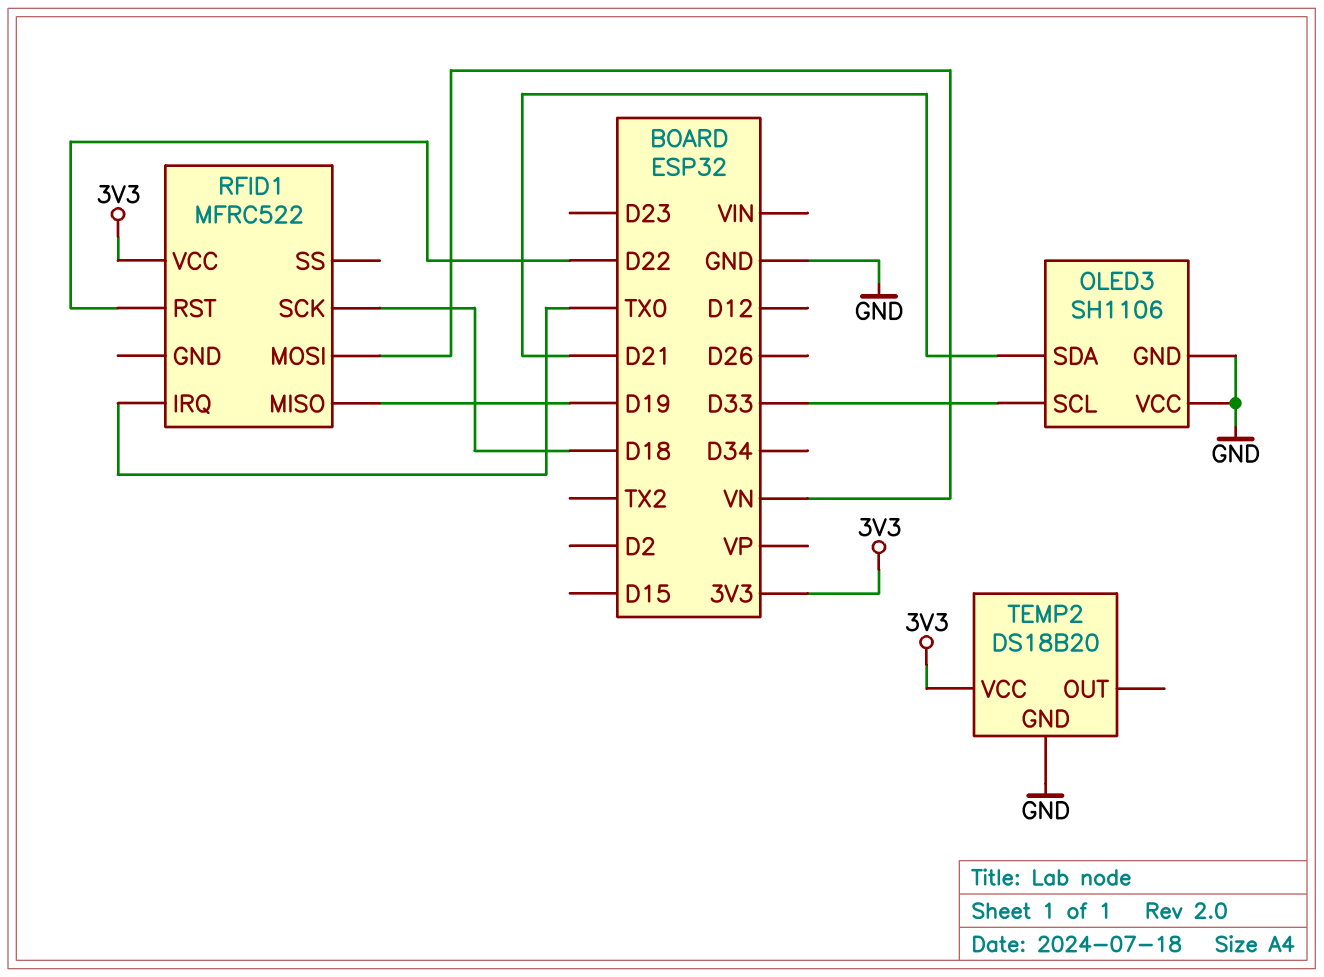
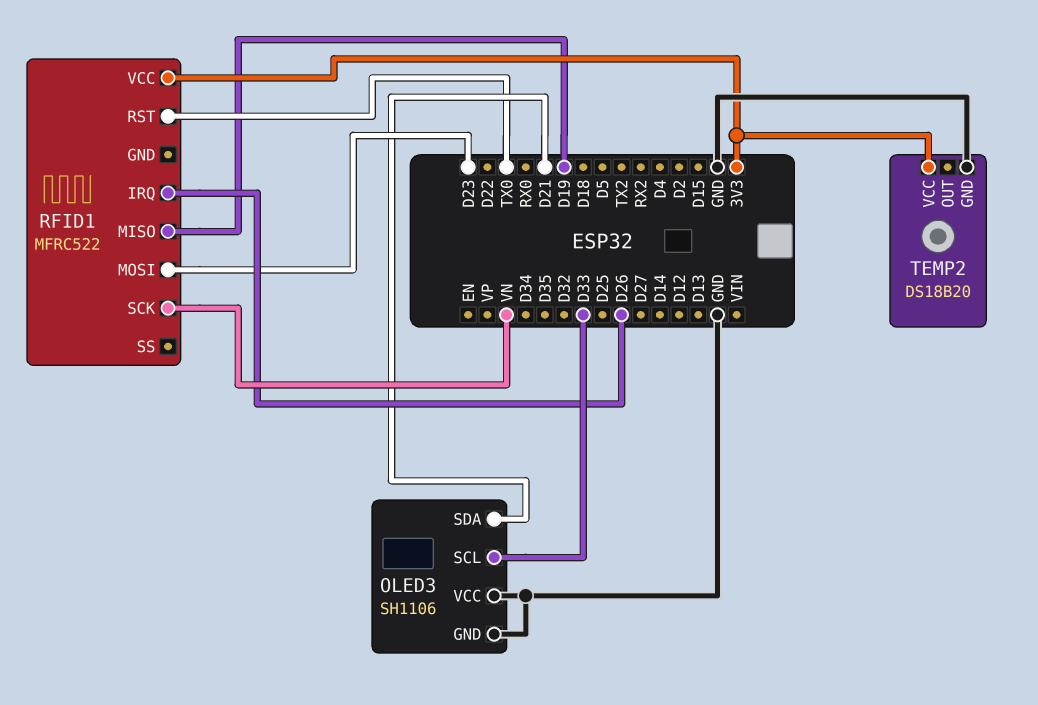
RFID1 pin IRQ: TX0 -> D26
RFID1 pin MOSI: VN -> D23
RFID1 pin RST: D22 -> TX0
RFID1 pin SCK: D18 -> VN

